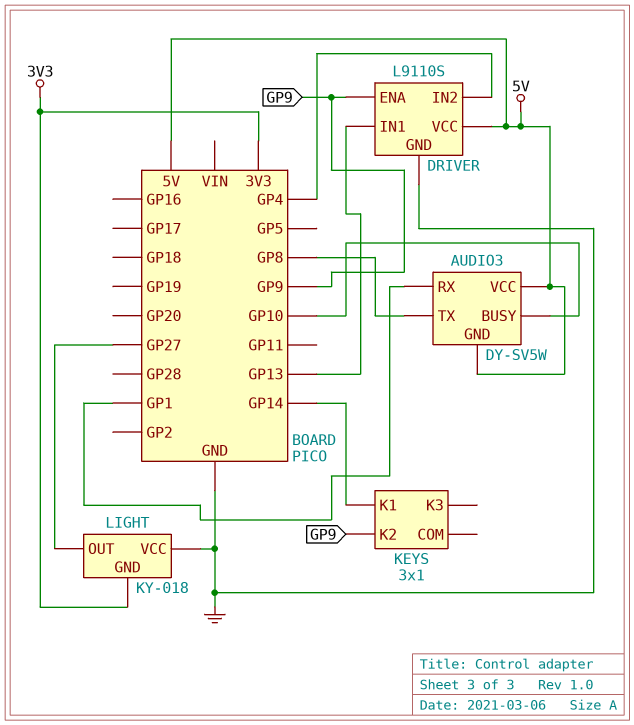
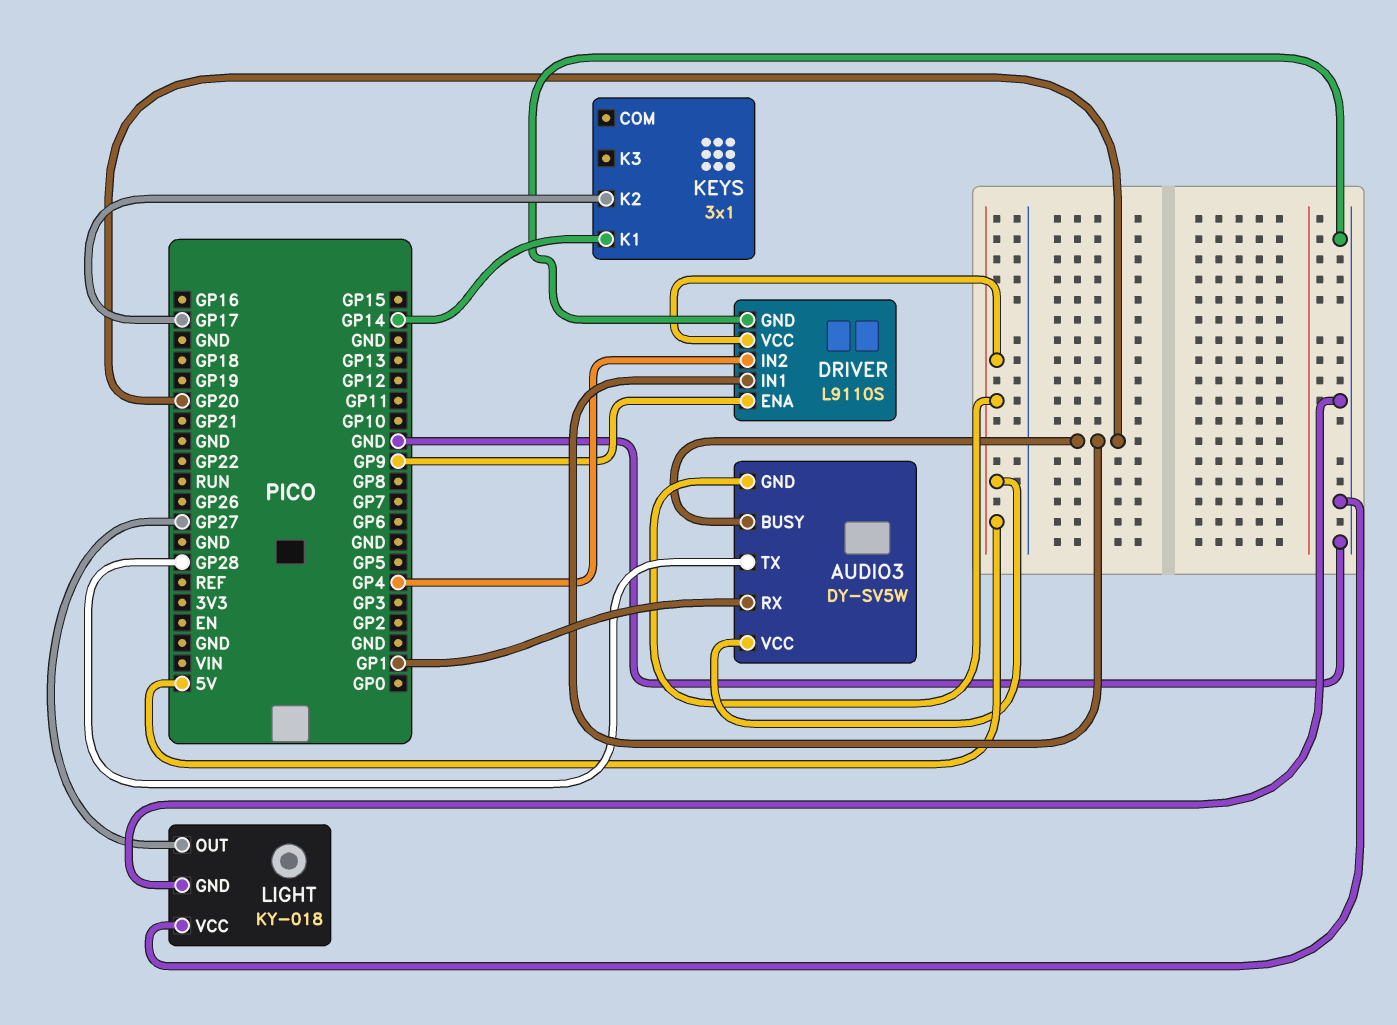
AUDIO3 pin BUSY: GP10 -> GP20
AUDIO3 pin TX: GP8 -> GP28
DRIVER pin IN1: GP13 -> GP20
KEYS pin K2: GP9 -> GP17
LIGHT pin GND: 3V3 -> GND

